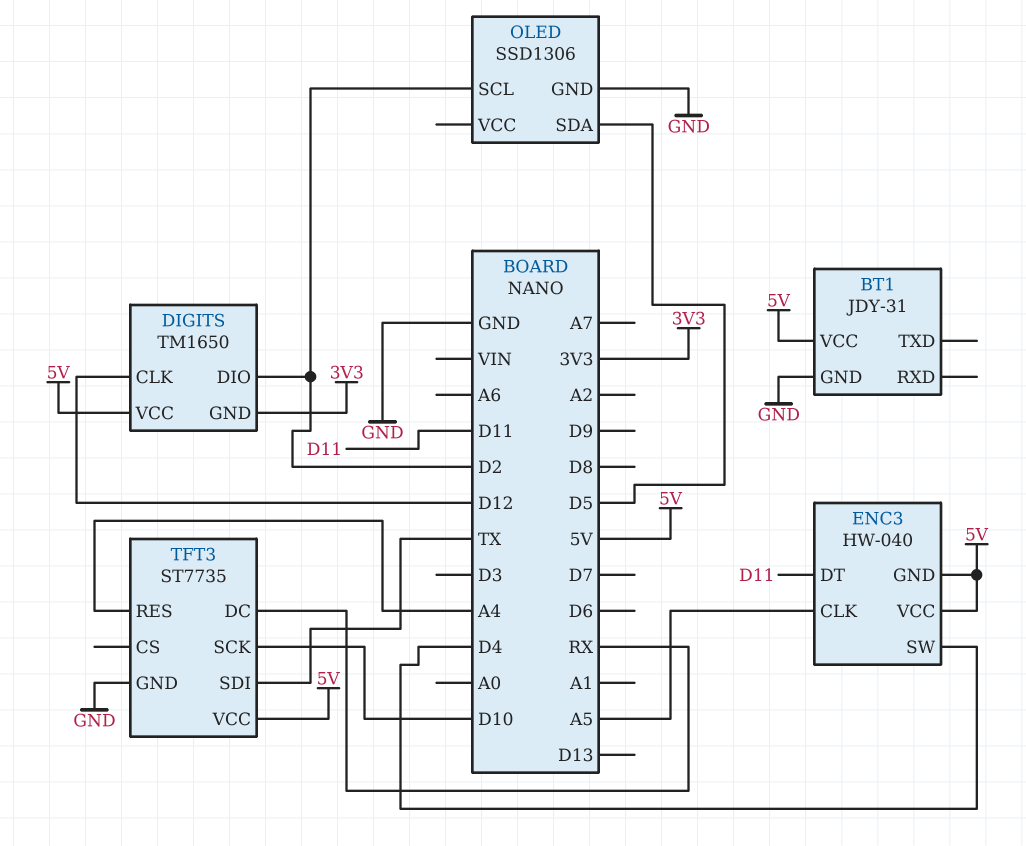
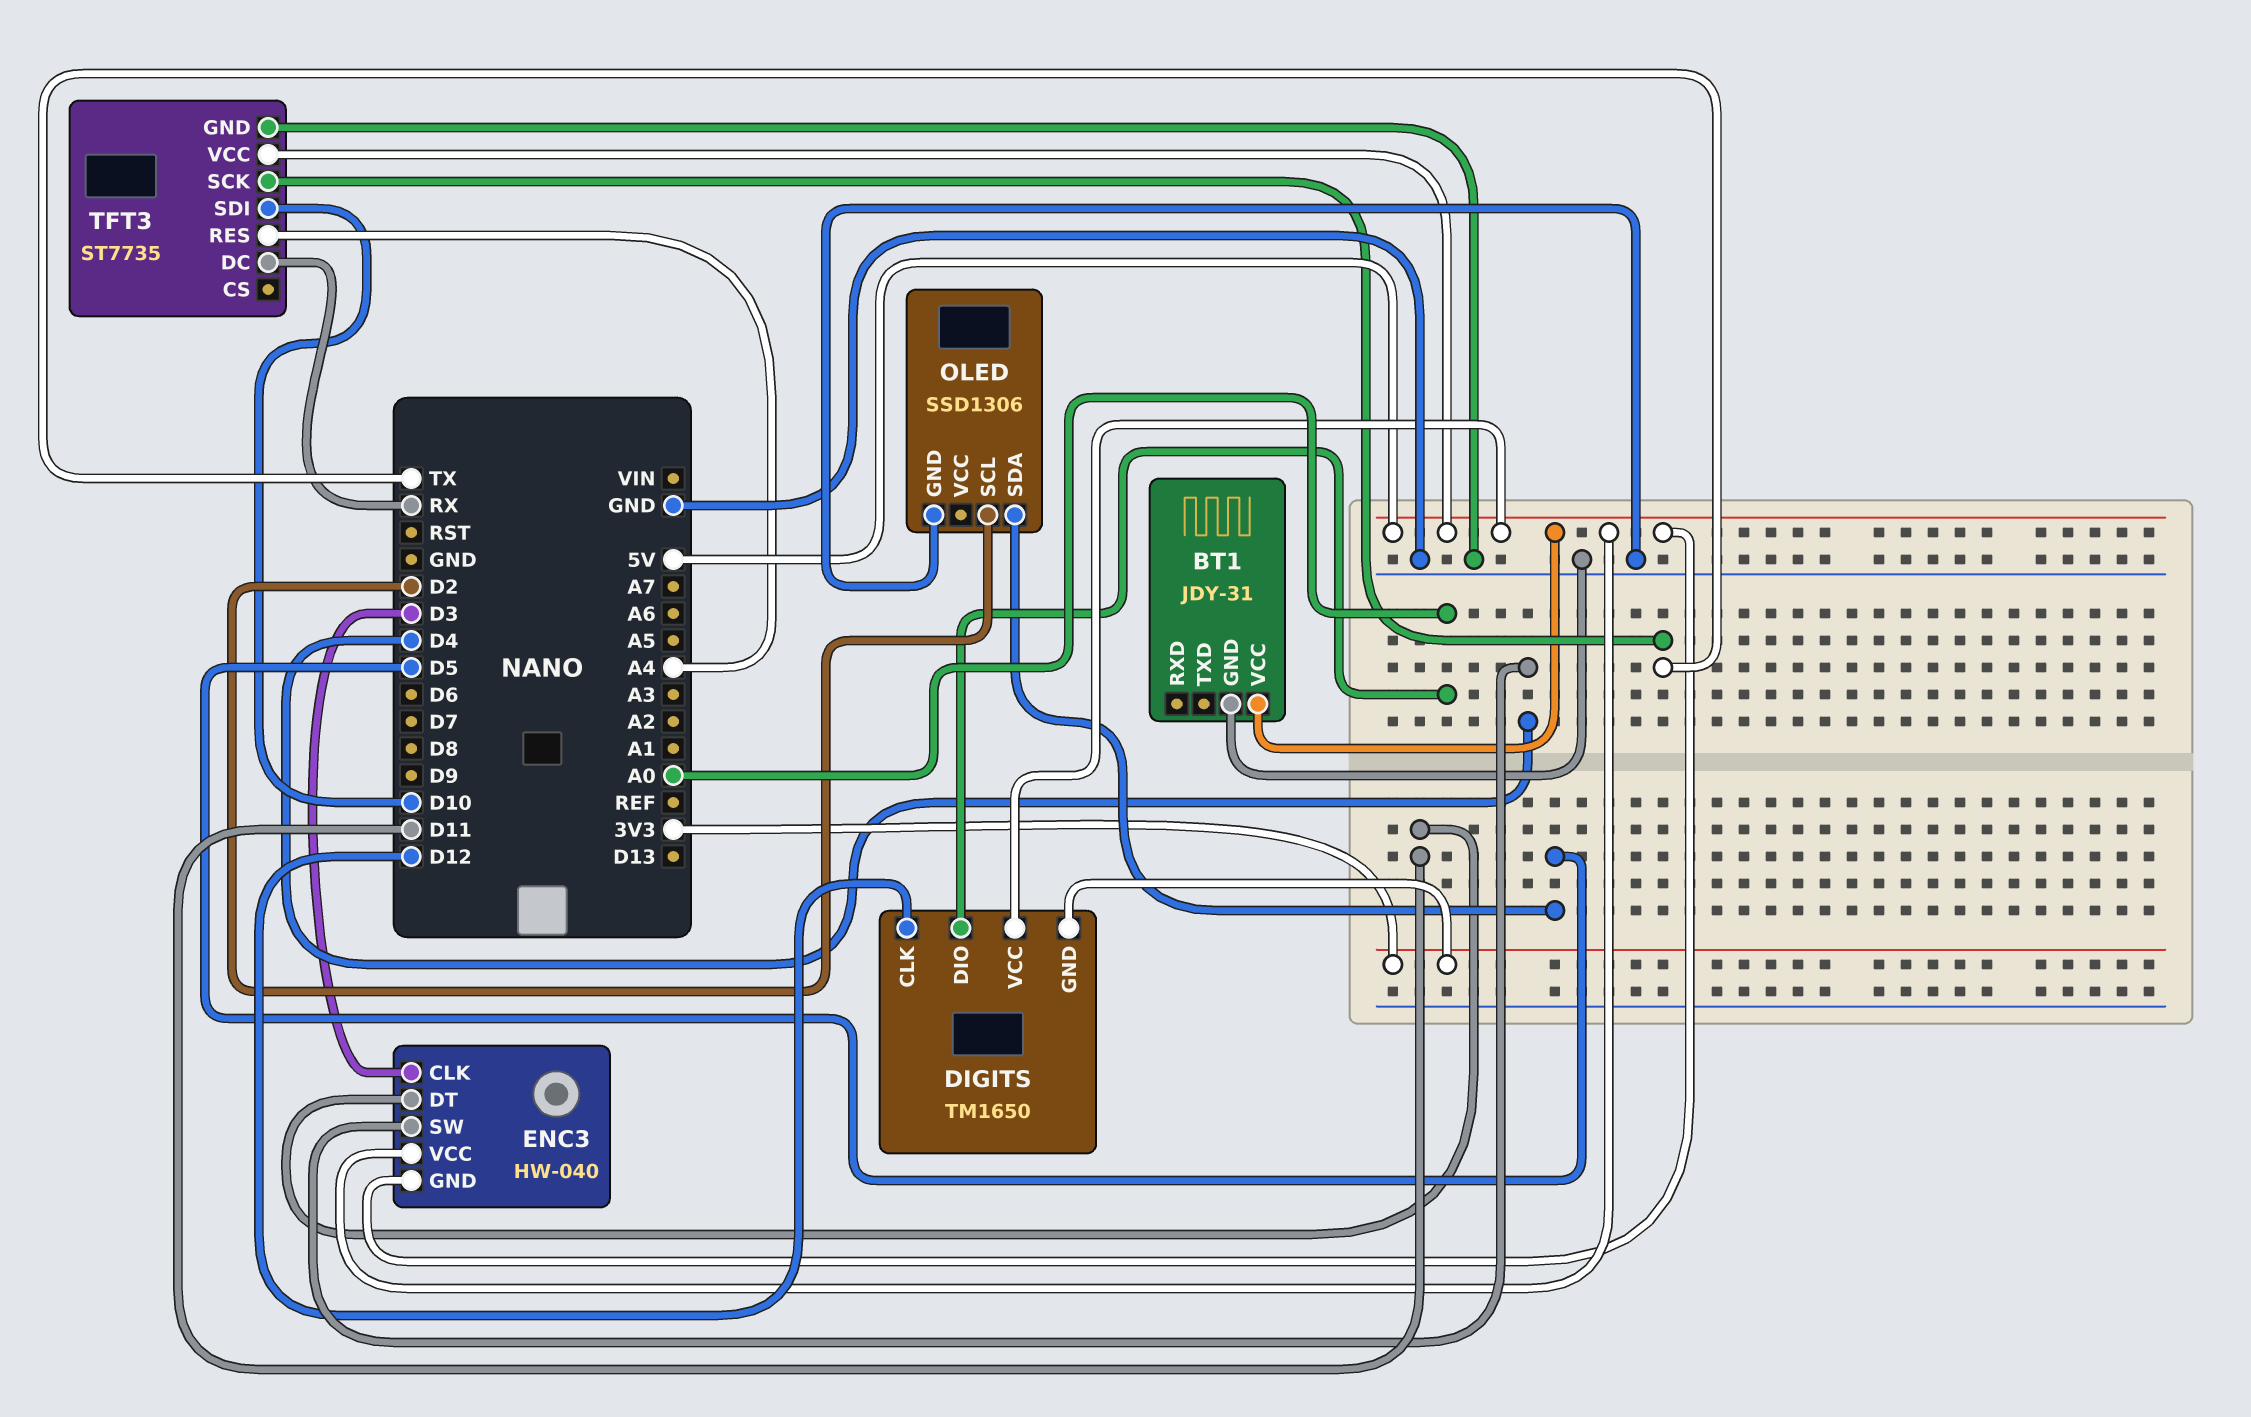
DIGITS pin DIO: D2 -> A0
ENC3 pin CLK: A5 -> D3
TFT3 pin SCK: D10 -> TX
TFT3 pin SDI: TX -> D10

